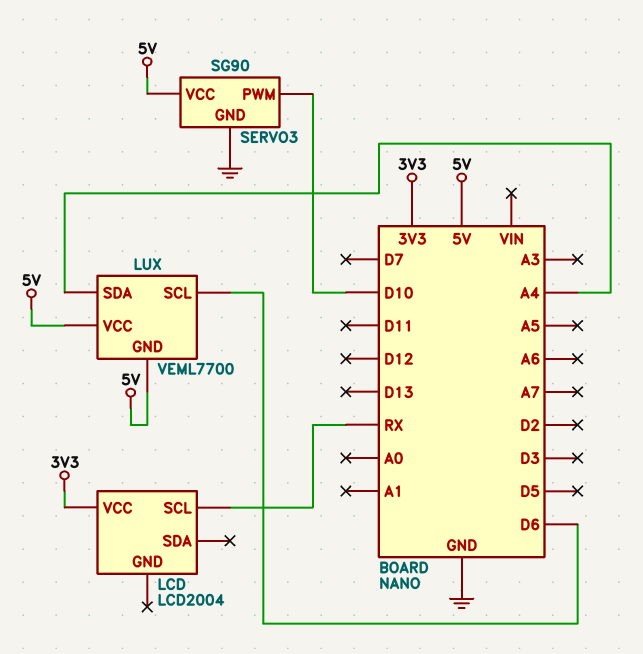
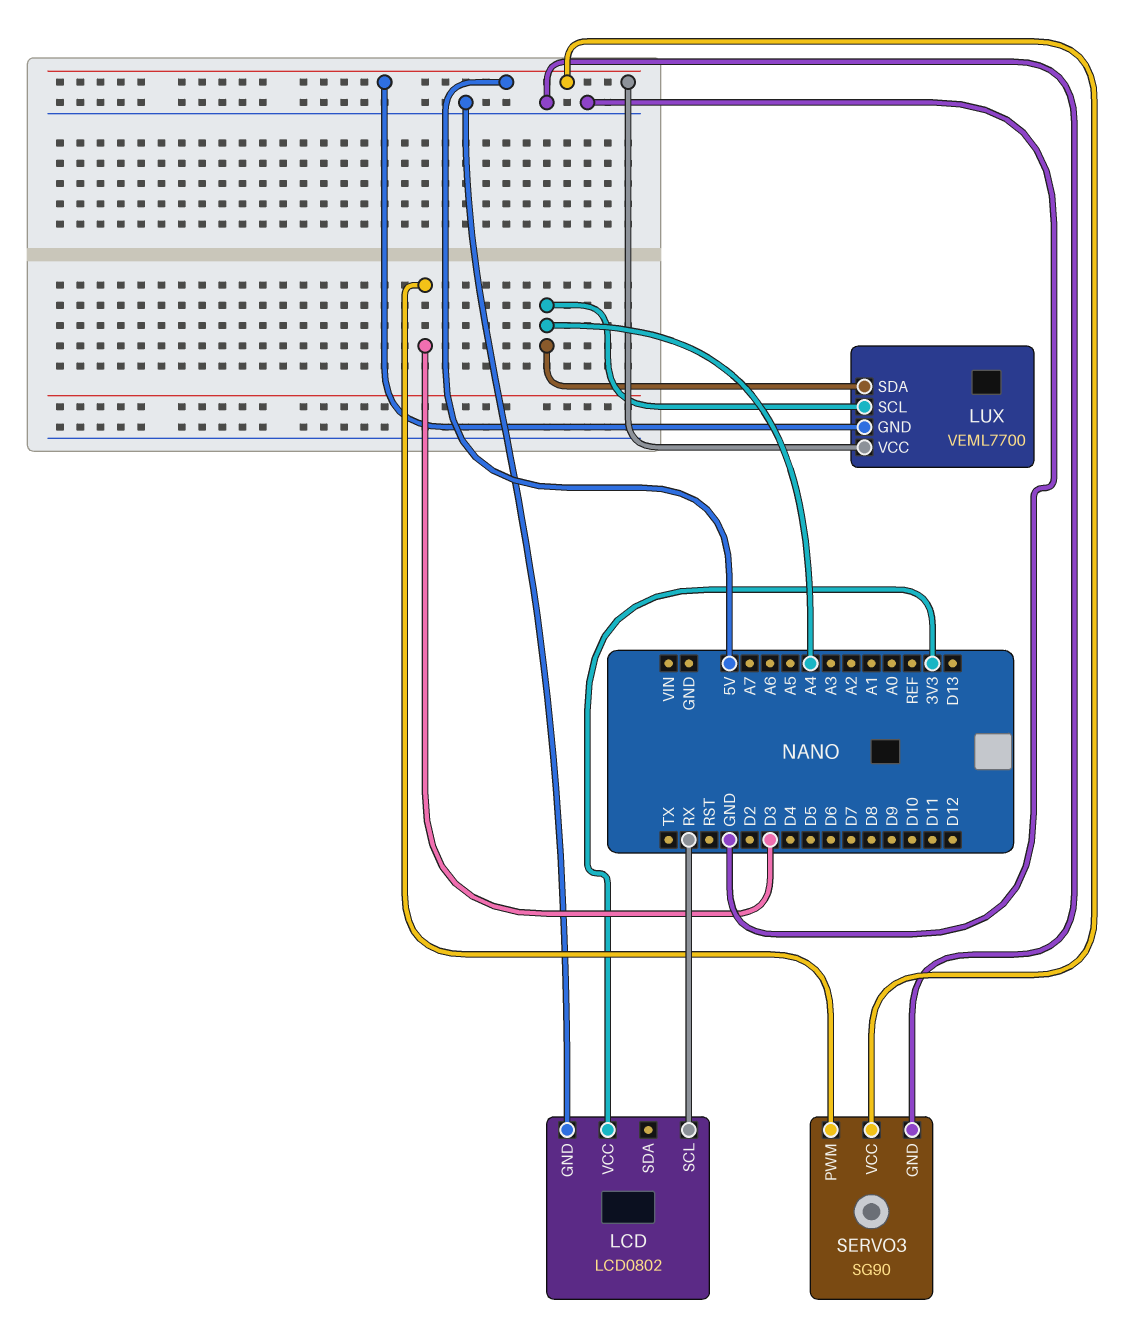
LCD: LCD2004 -> LCD0802
LCD pin GND: none -> GND
LUX pin SCL: D6 -> A4
SERVO3 pin PWM: D10 -> D3

